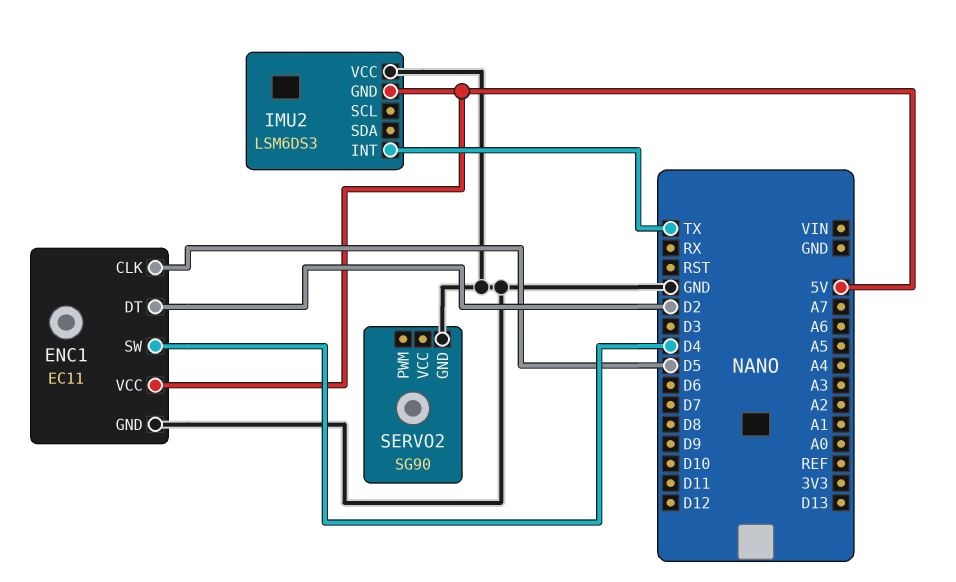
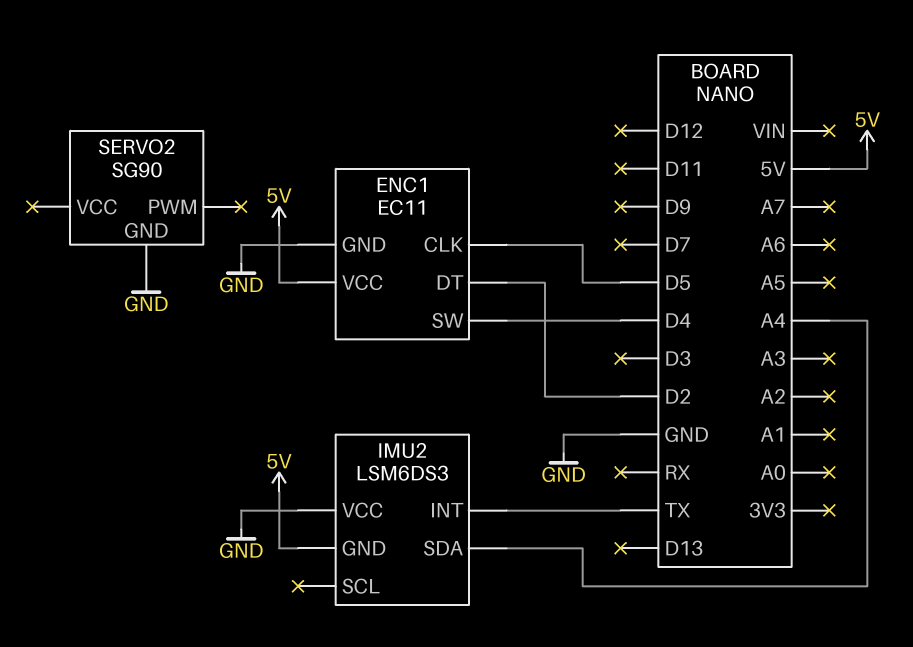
IMU2 pin SDA: none -> A4

